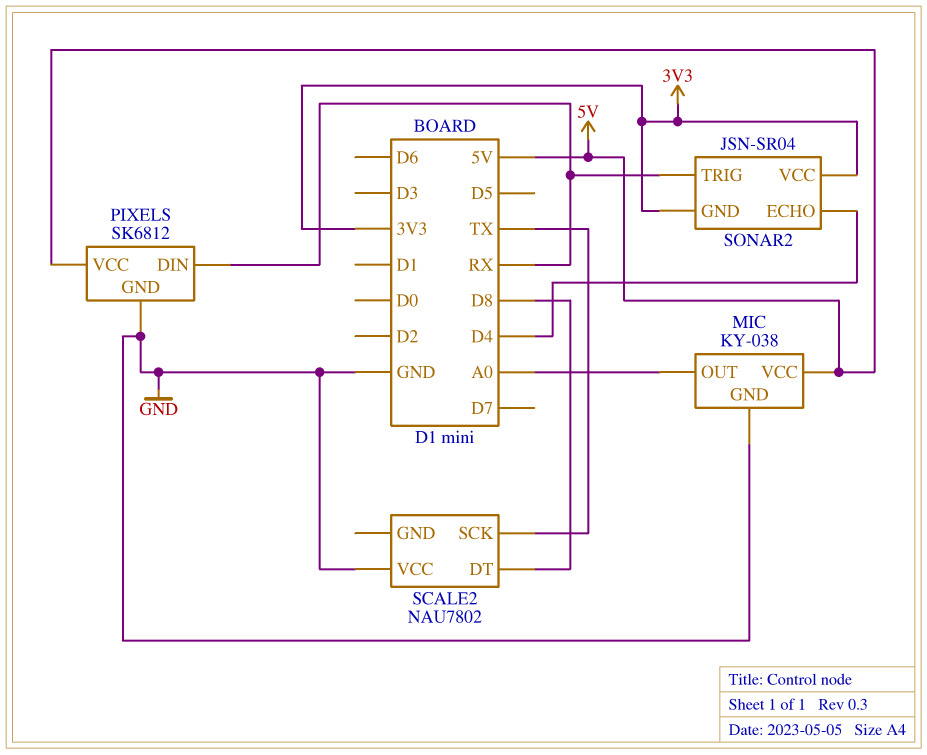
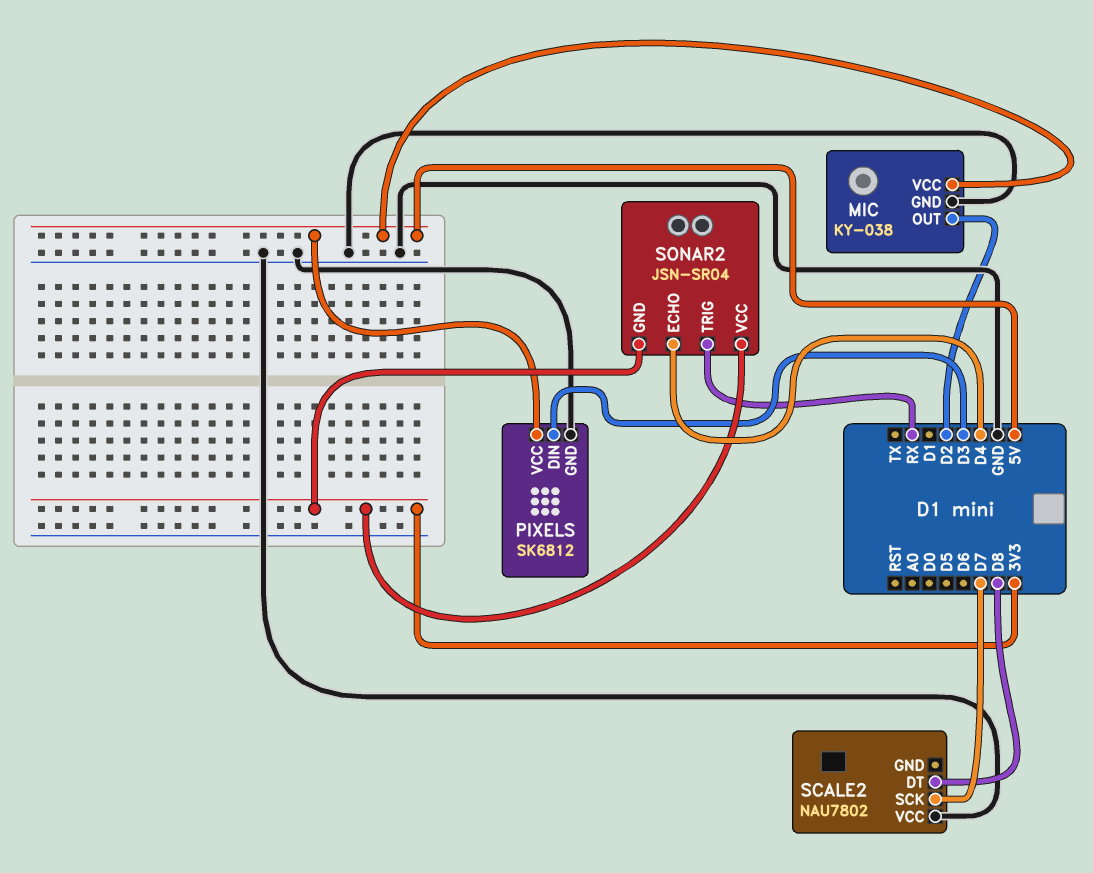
MIC pin OUT: A0 -> D2
PIXELS pin DIN: RX -> D3
SCALE2 pin SCK: TX -> D7

